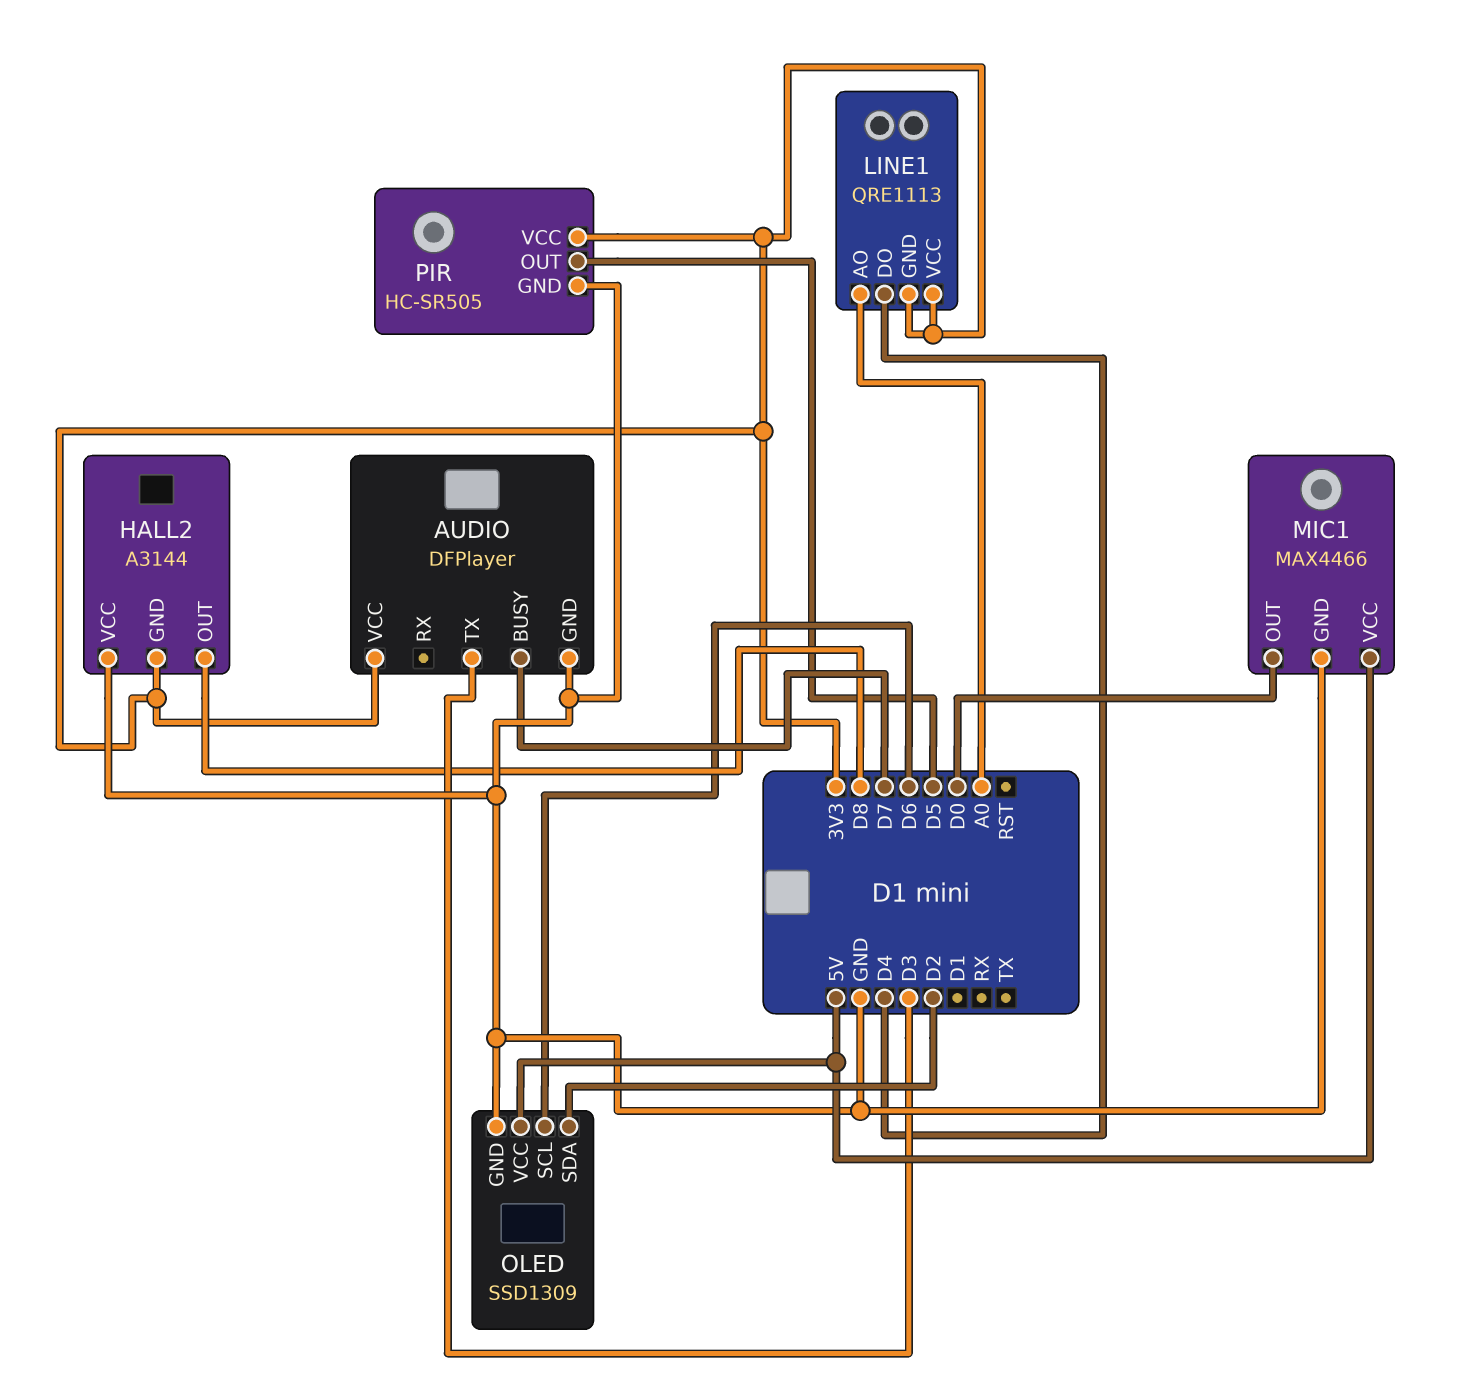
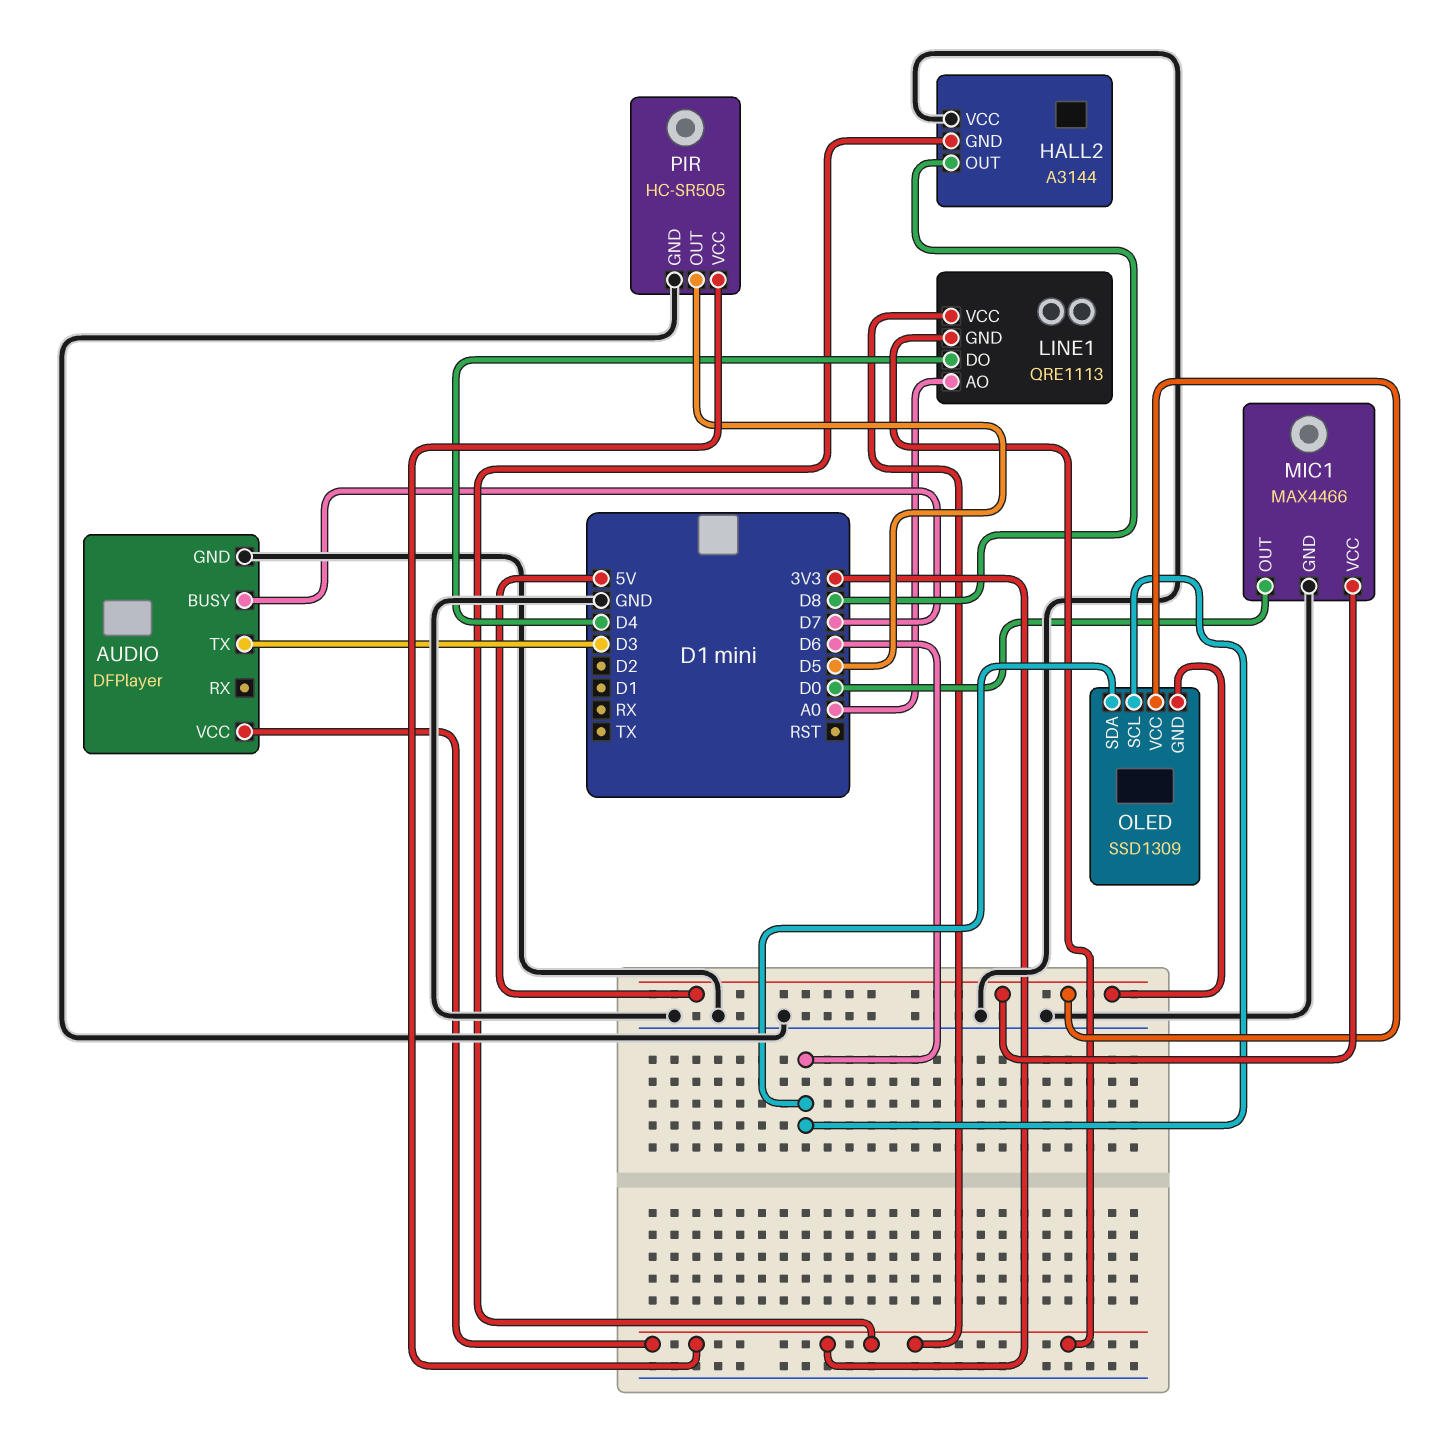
OLED pin GND: GND -> 5V
OLED pin SDA: D2 -> D6

